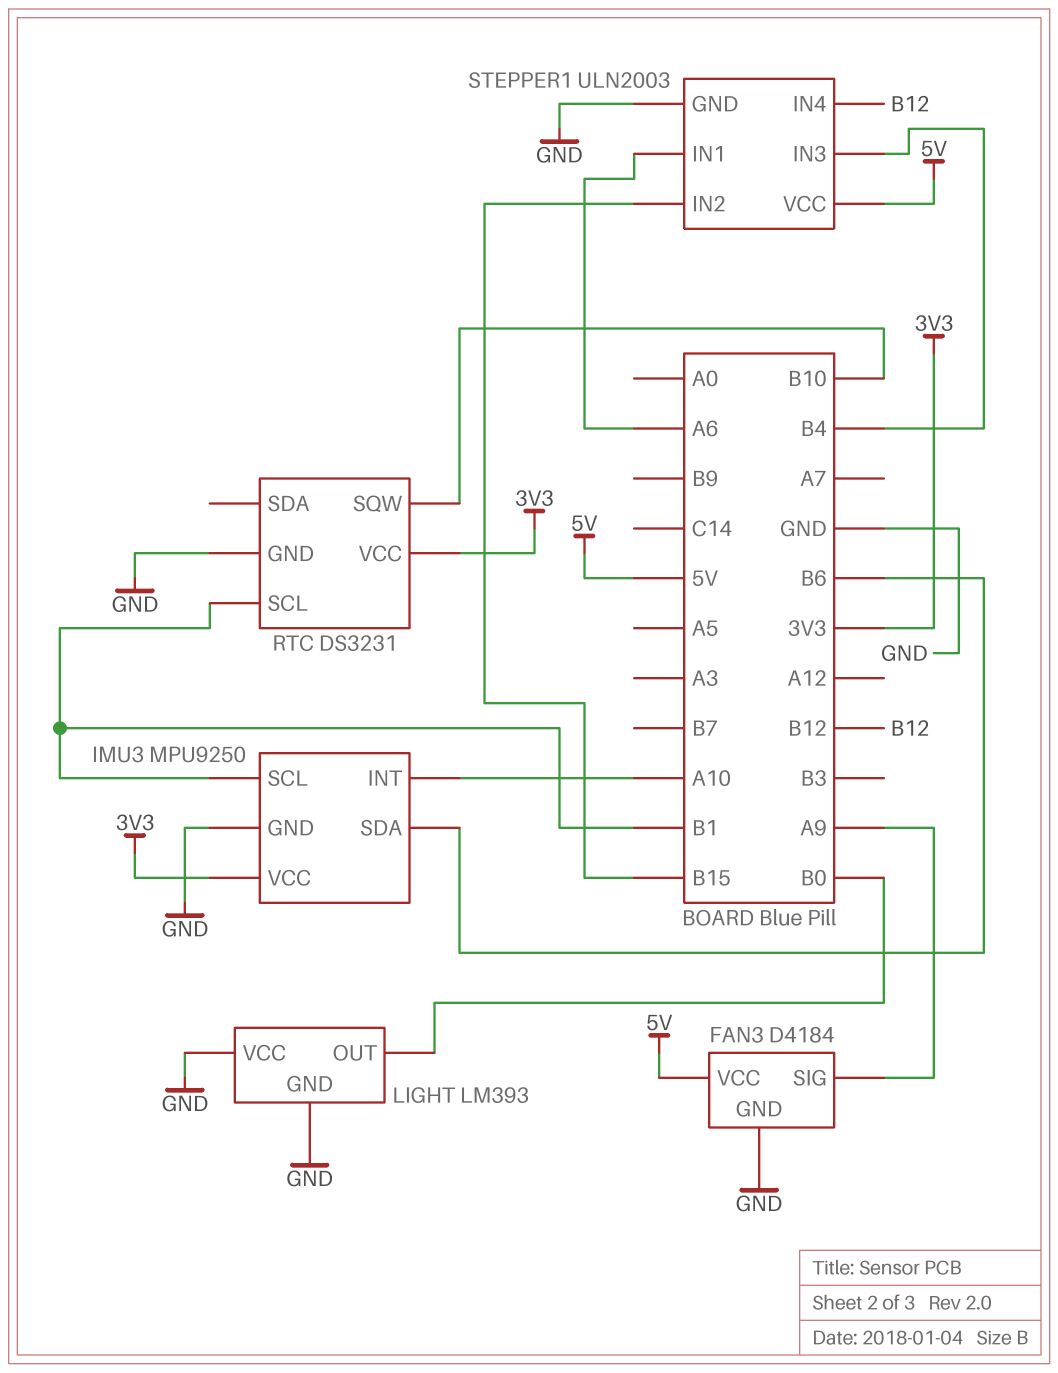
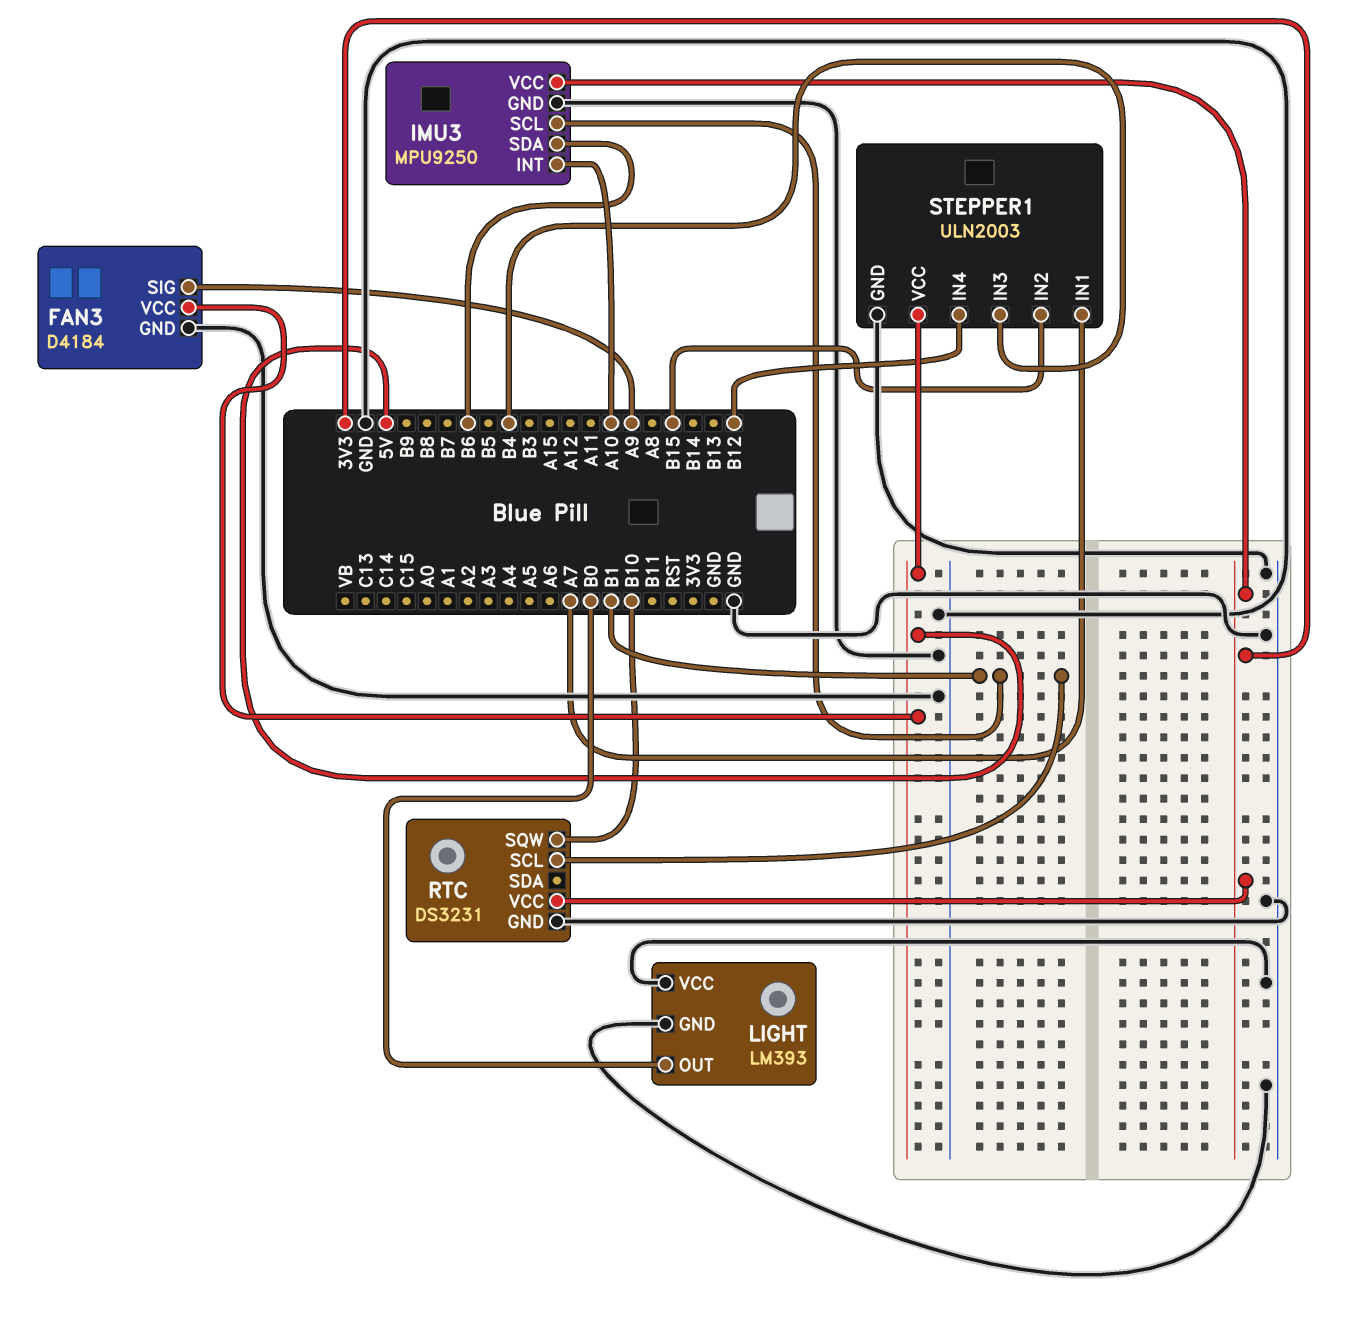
STEPPER1 pin IN1: A6 -> A7

